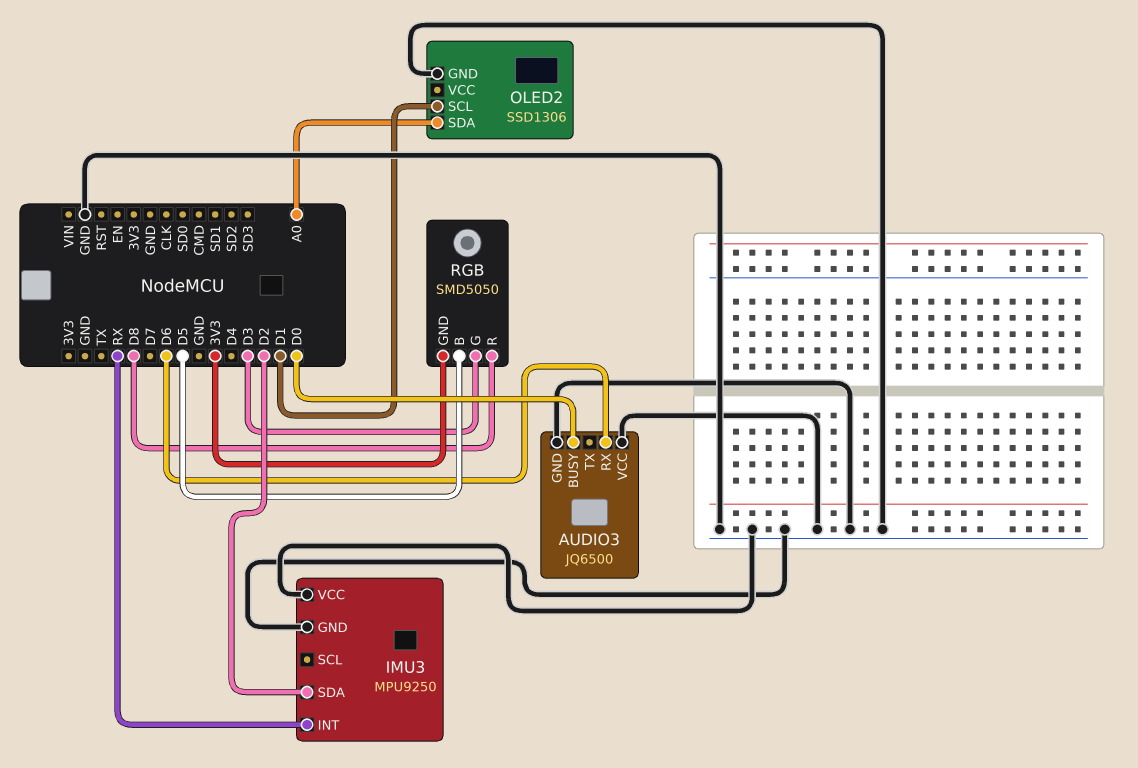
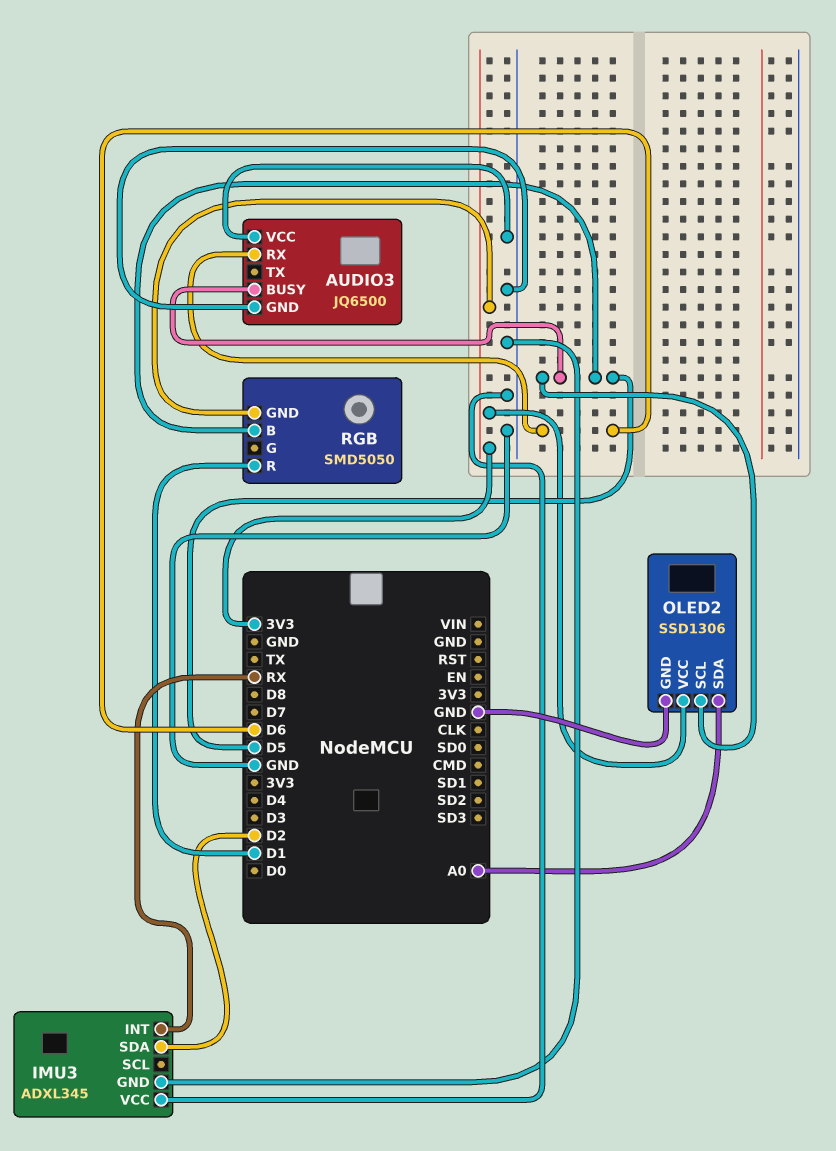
AUDIO3 pin BUSY: D0 -> D5
IMU3: MPU9250 -> ADXL345
OLED2 pin SCL: D1 -> D5
OLED2 pin VCC: none -> 3V3
RGB pin G: D3 -> none
RGB pin R: D8 -> D1

